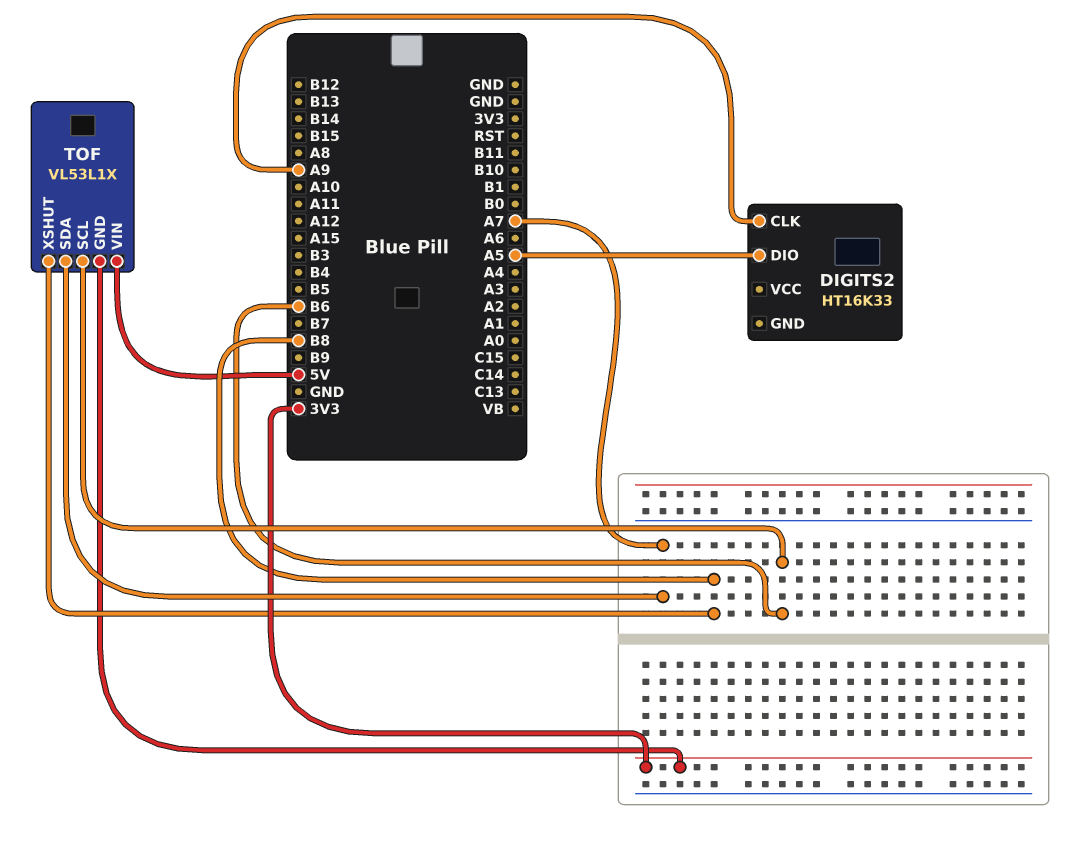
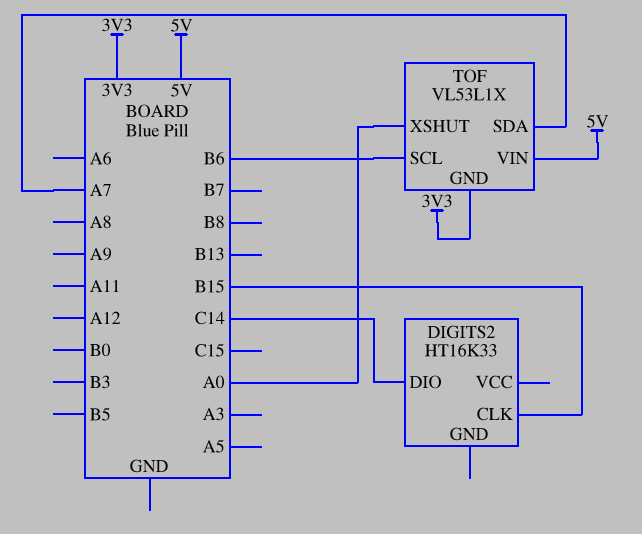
DIGITS2 pin CLK: A9 -> B15
DIGITS2 pin DIO: A5 -> C14
TOF pin XSHUT: B8 -> A0

